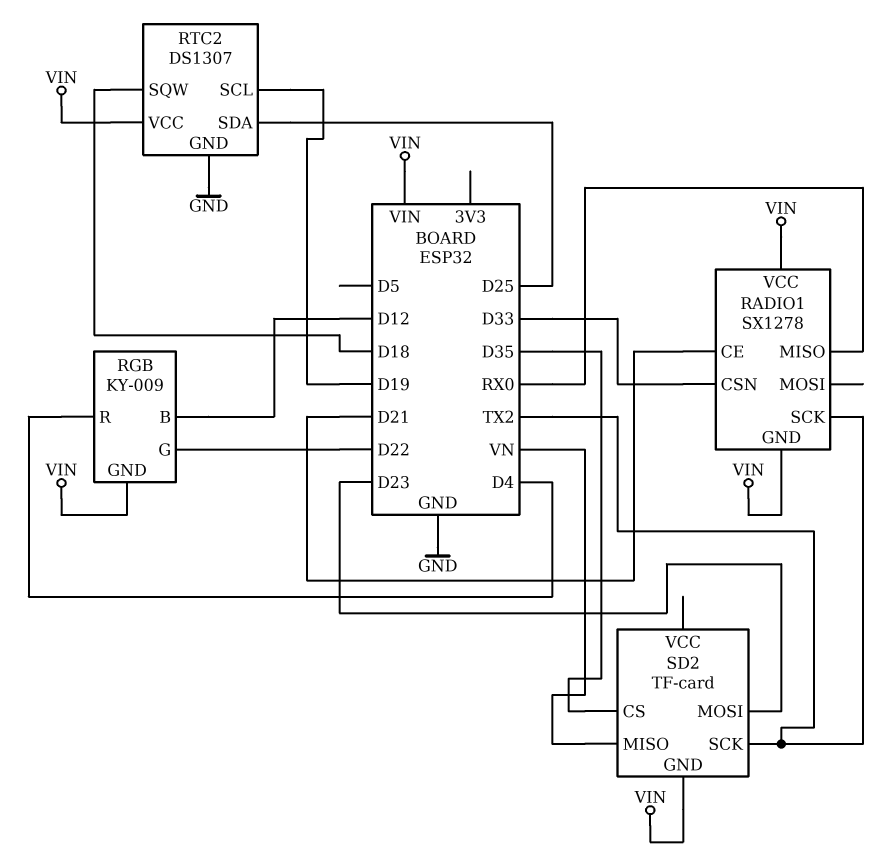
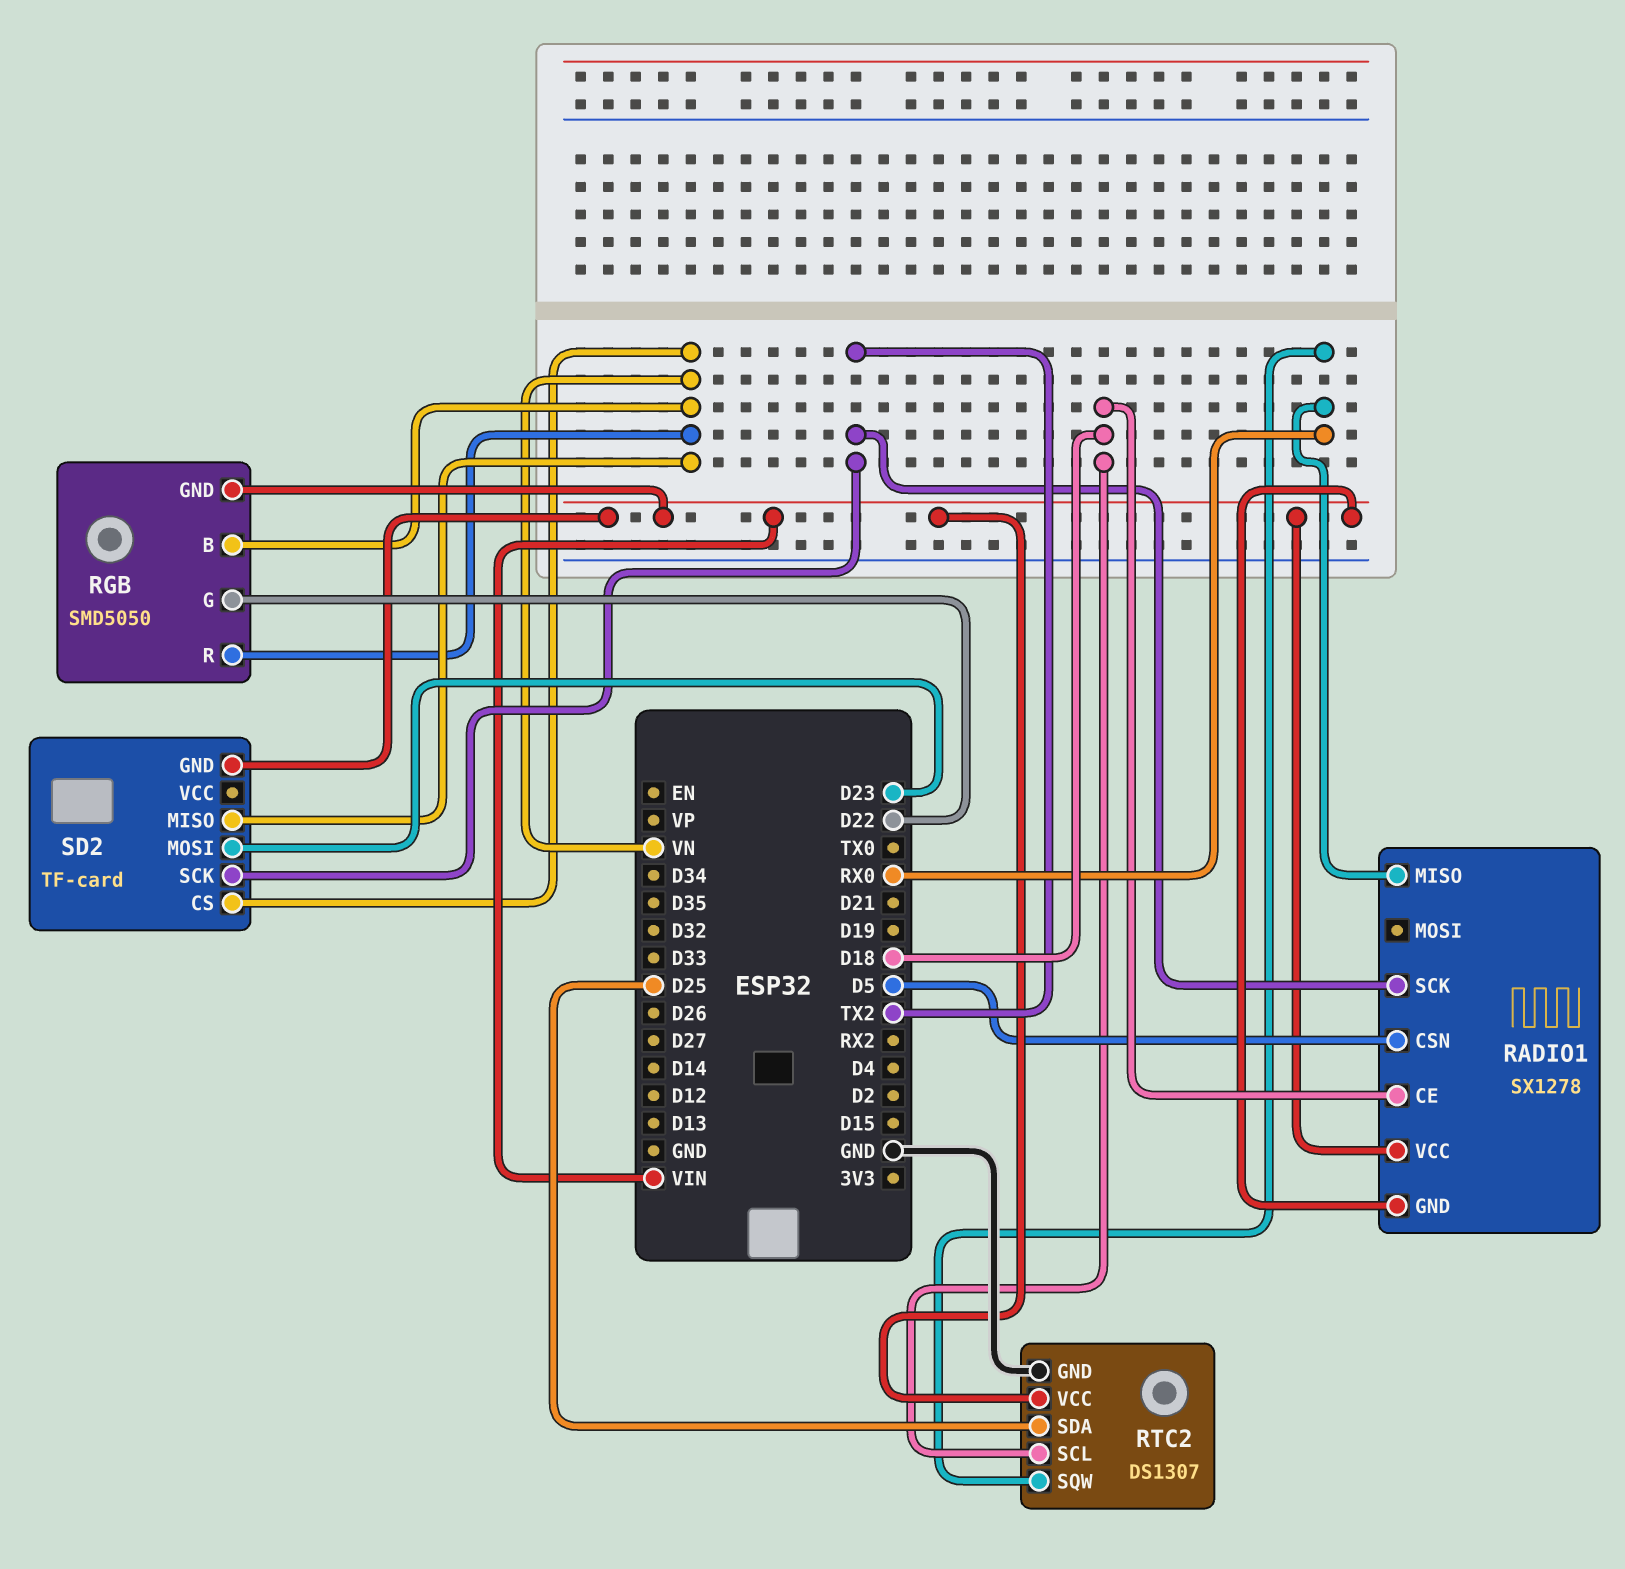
RADIO1 pin CE: D21 -> D18
RADIO1 pin CSN: D33 -> D5
RGB: KY-009 -> SMD5050
RGB pin B: D12 -> VN
RGB pin R: D4 -> VN
RTC2 pin SCL: D19 -> D18
RTC2 pin SQW: D18 -> RX0
SD2 pin CS: D35 -> VN

